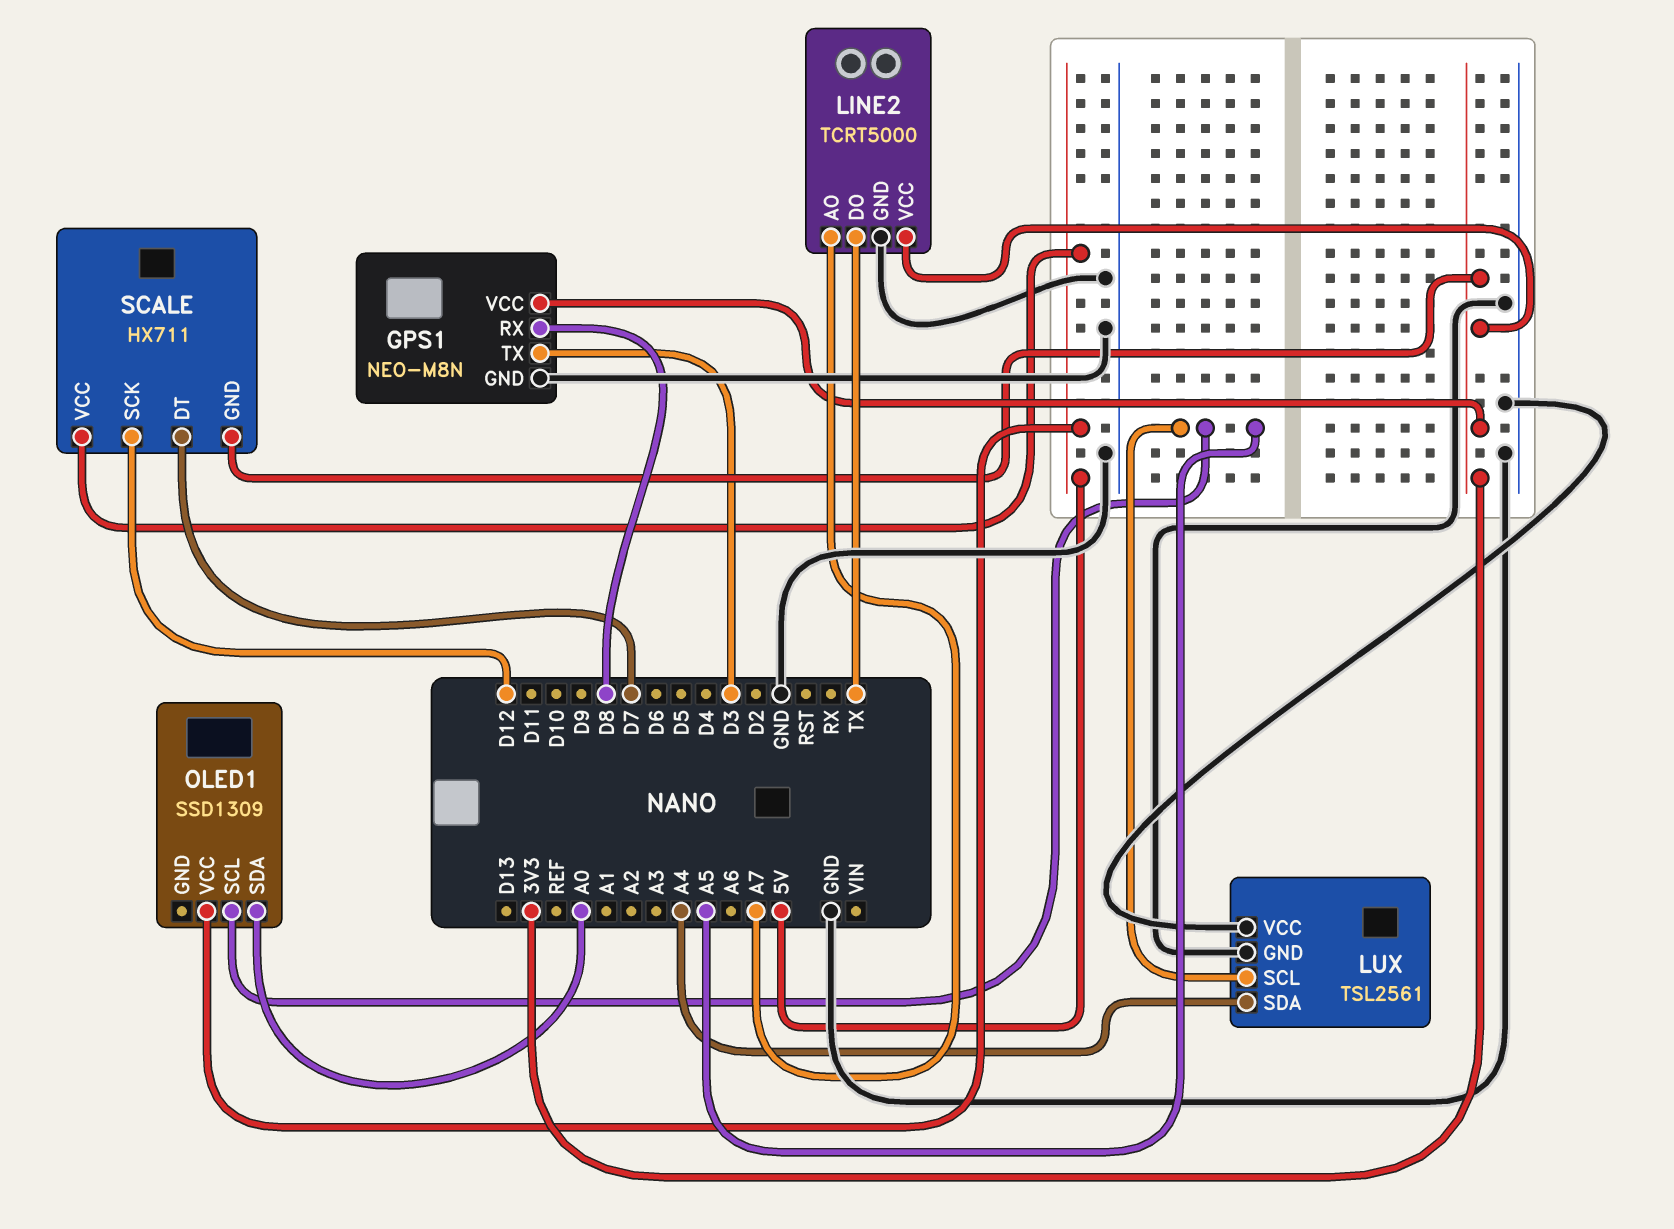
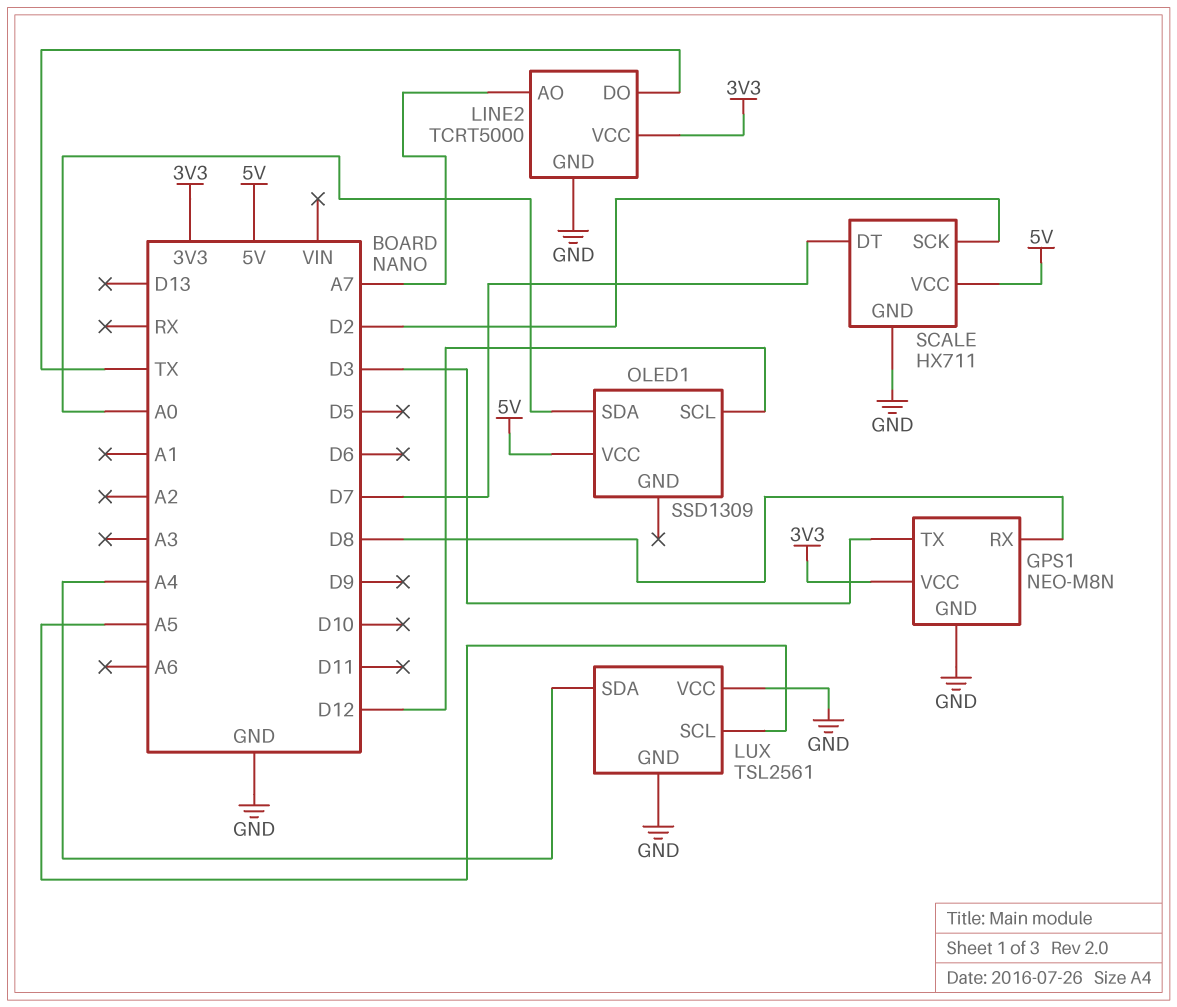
OLED1 pin SCL: A5 -> D12
SCALE pin GND: 3V3 -> GND
SCALE pin SCK: D12 -> D2

